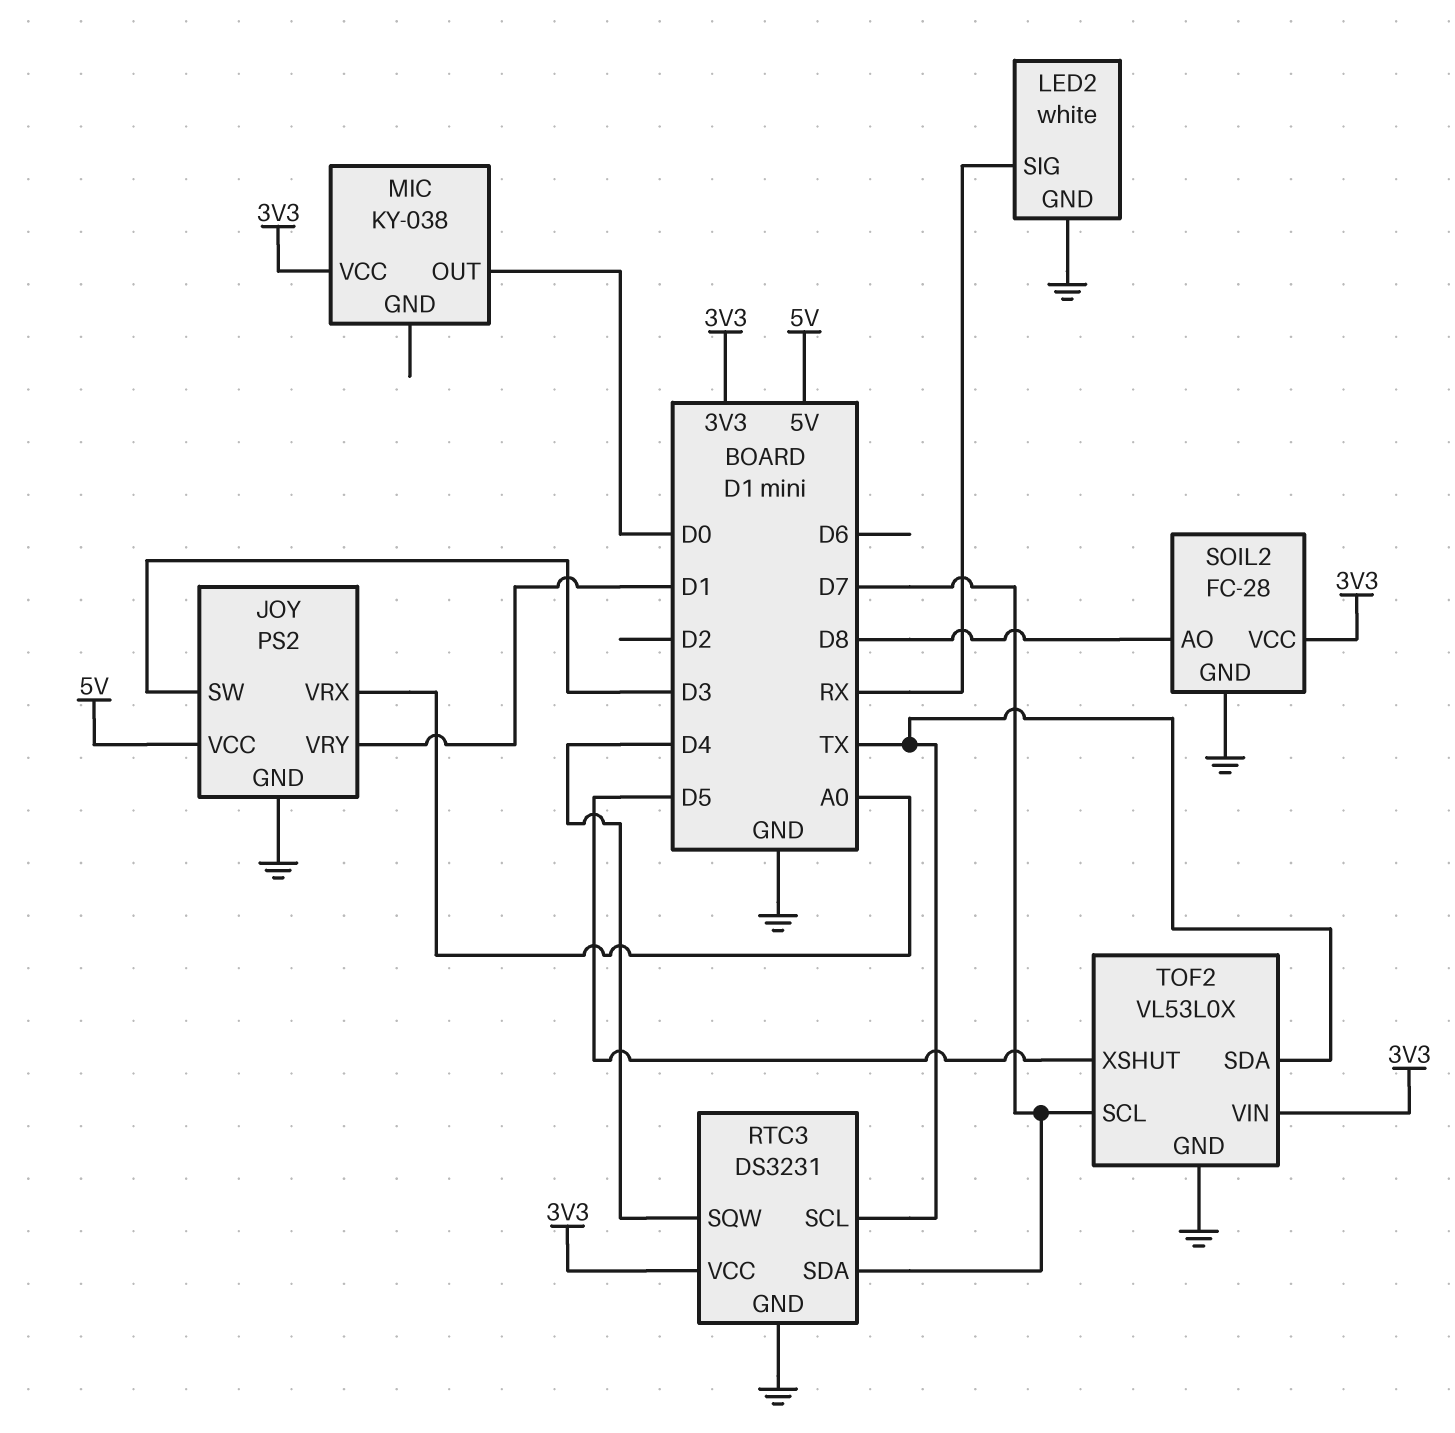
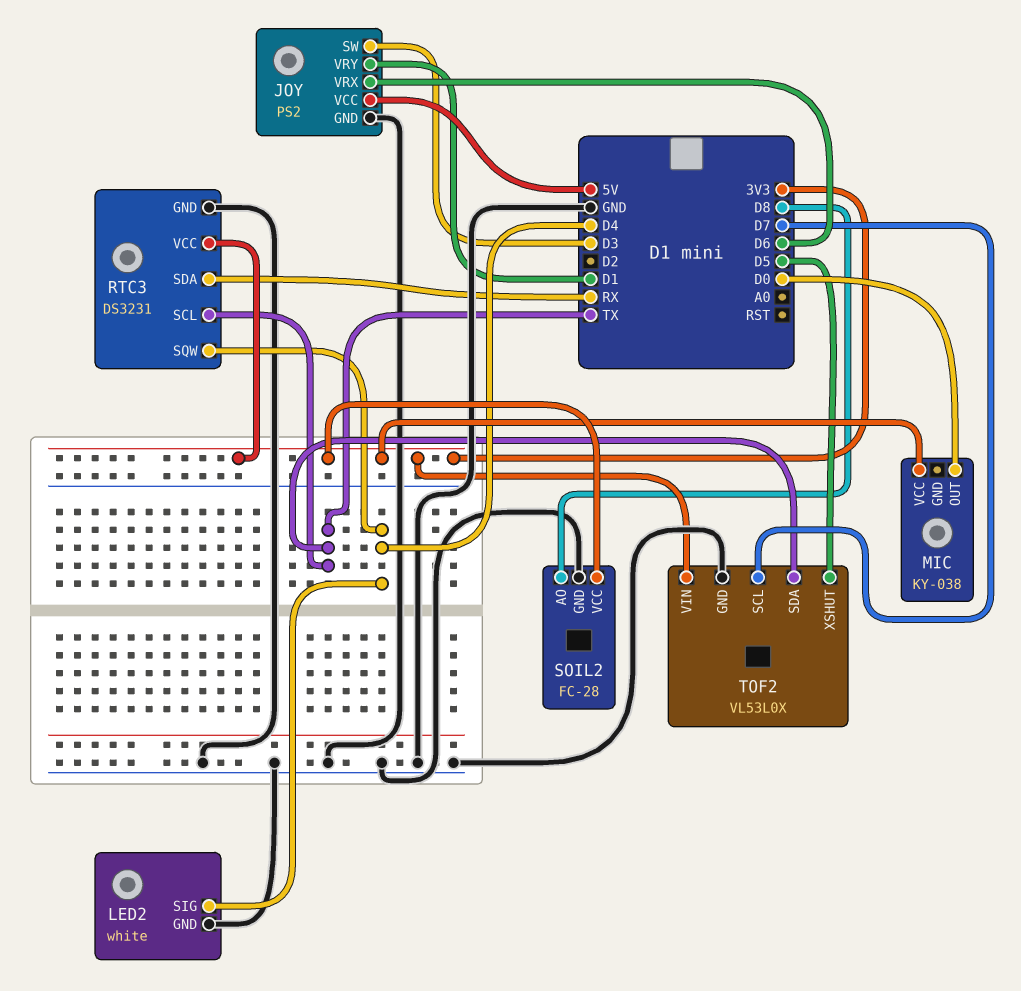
JOY pin VRX: A0 -> D6
LED2 pin SIG: RX -> D4
RTC3 pin SDA: D7 -> RX

